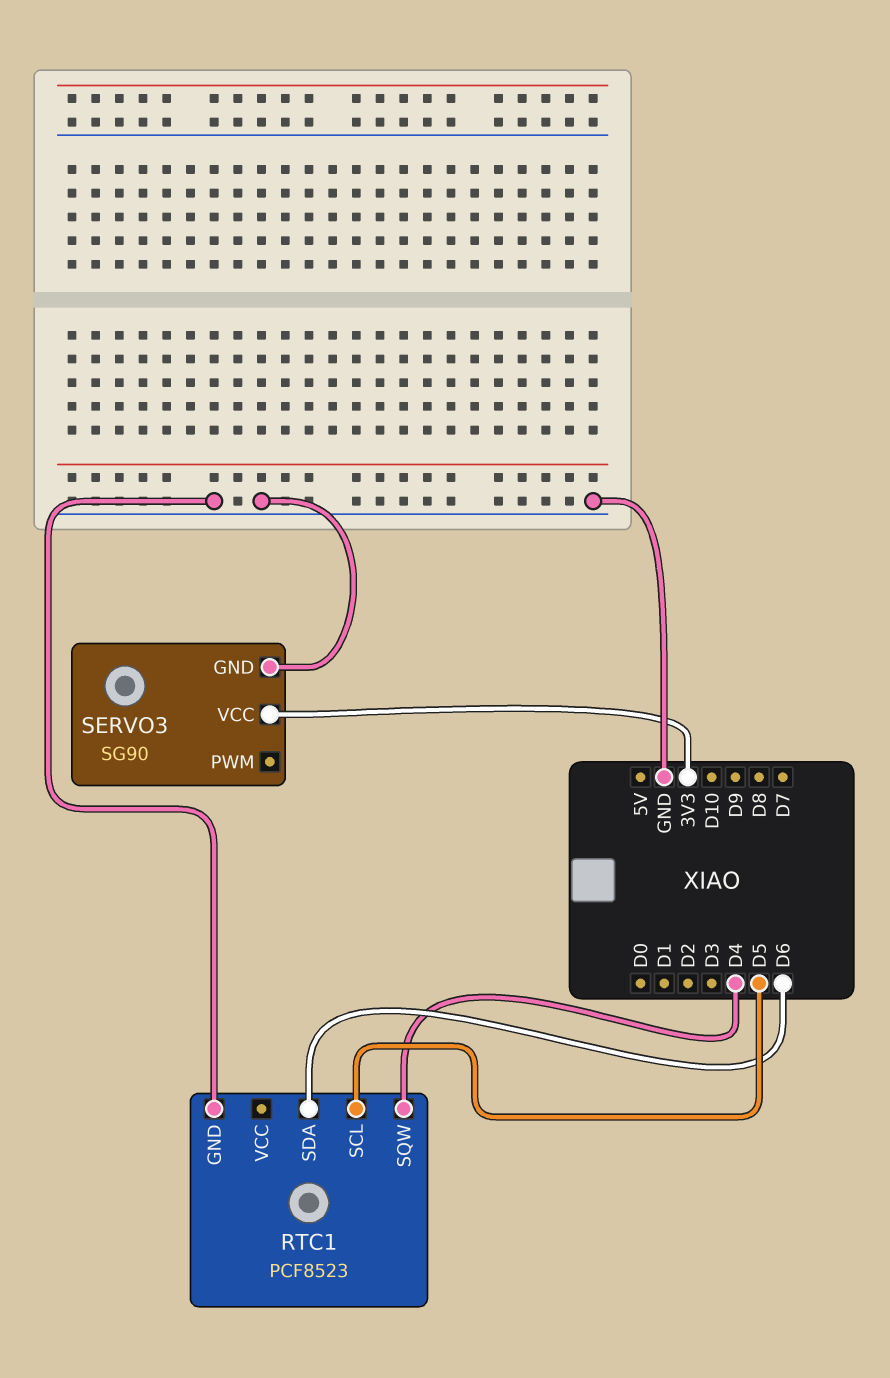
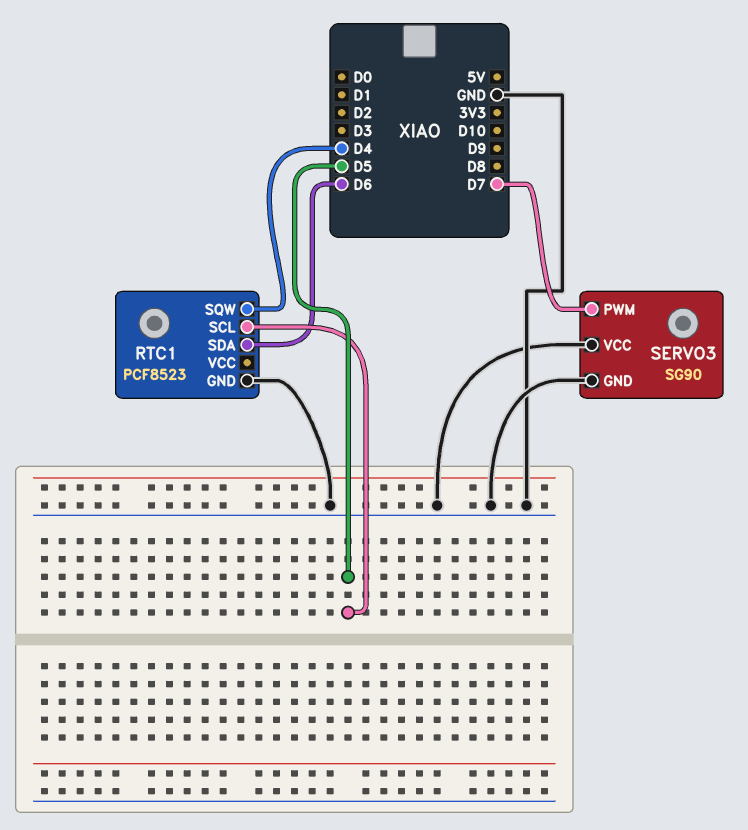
SERVO3 pin PWM: none -> D7
SERVO3 pin VCC: 3V3 -> GND

